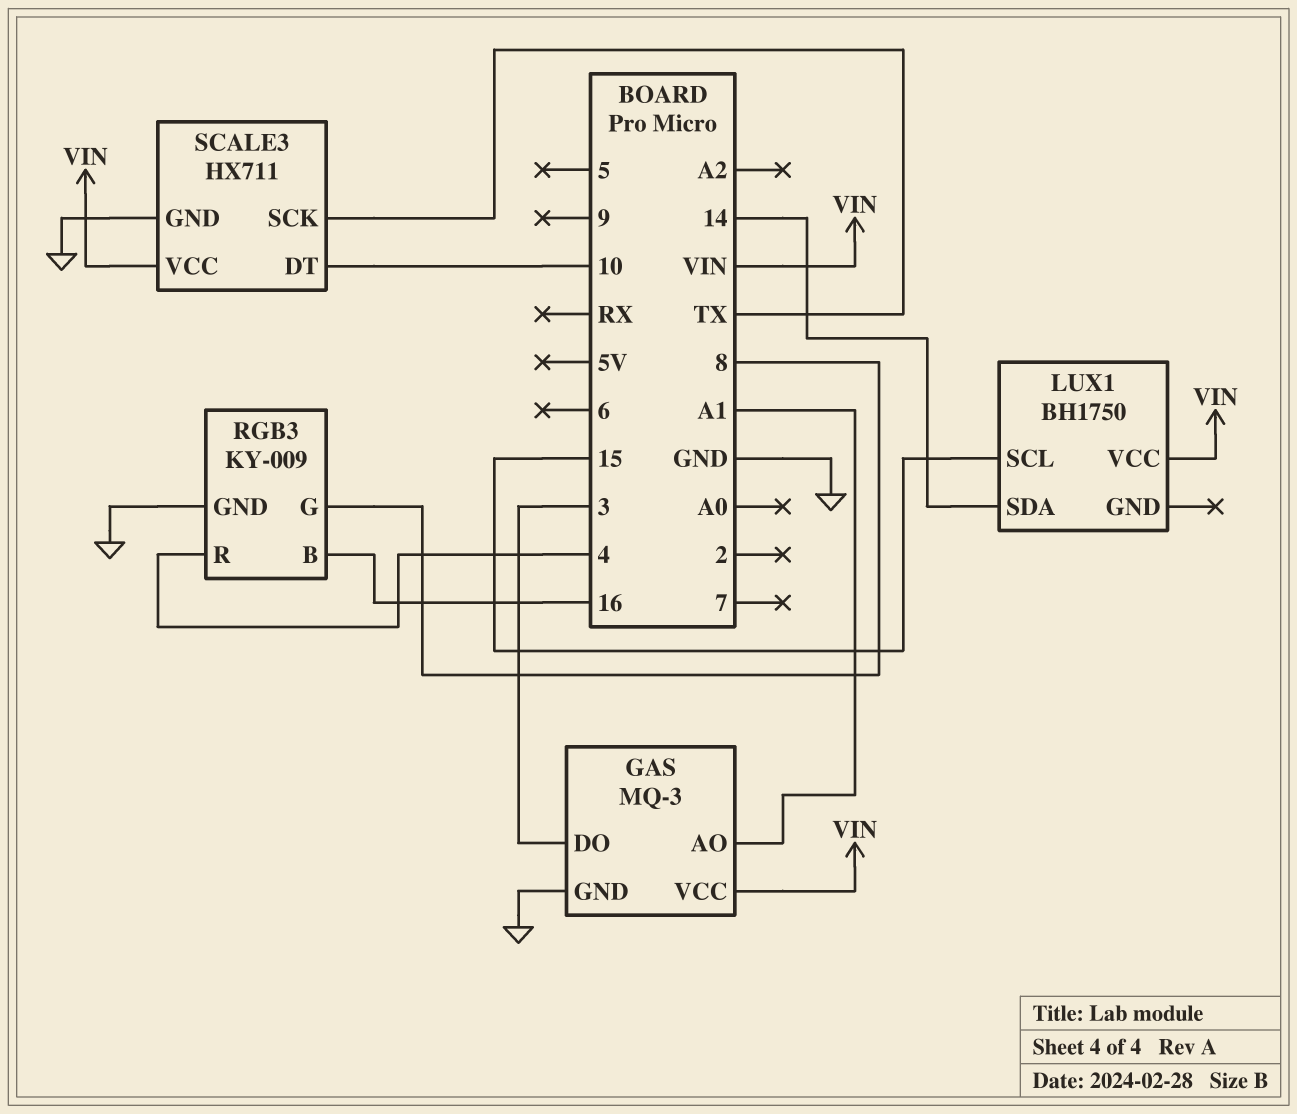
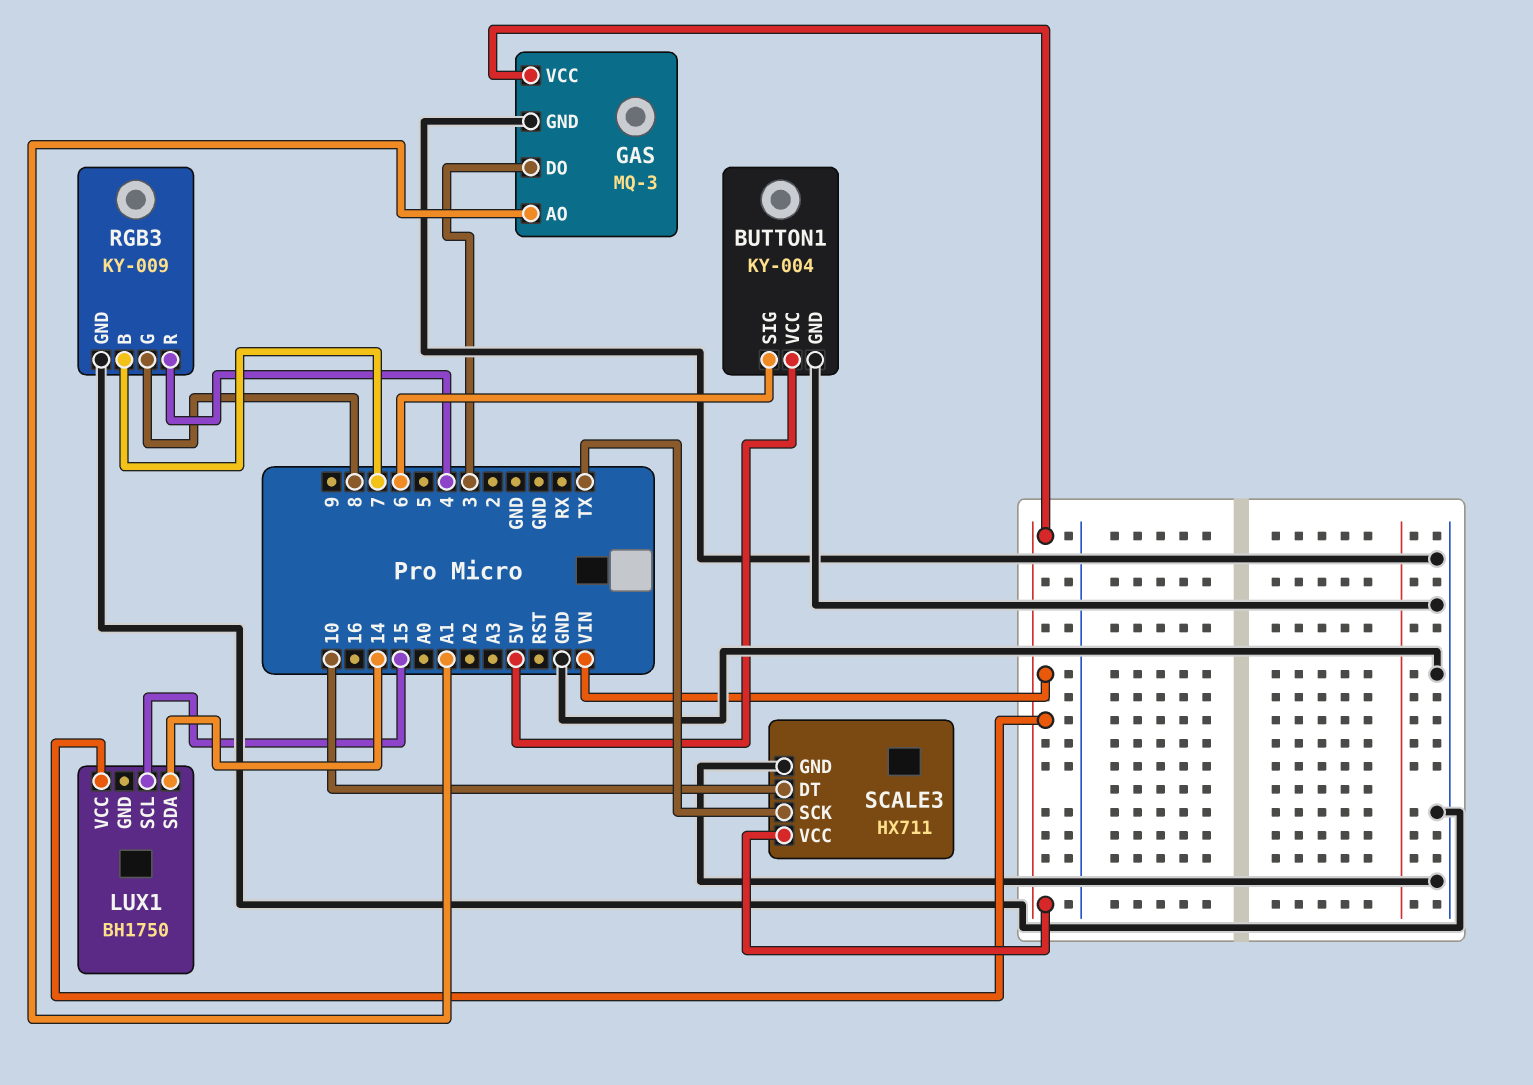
BUTTON1: none -> KY-004
BUTTON1 pin GND: none -> GND
BUTTON1 pin SIG: none -> 6
BUTTON1 pin VCC: none -> 5V
RGB3 pin B: 16 -> 7

